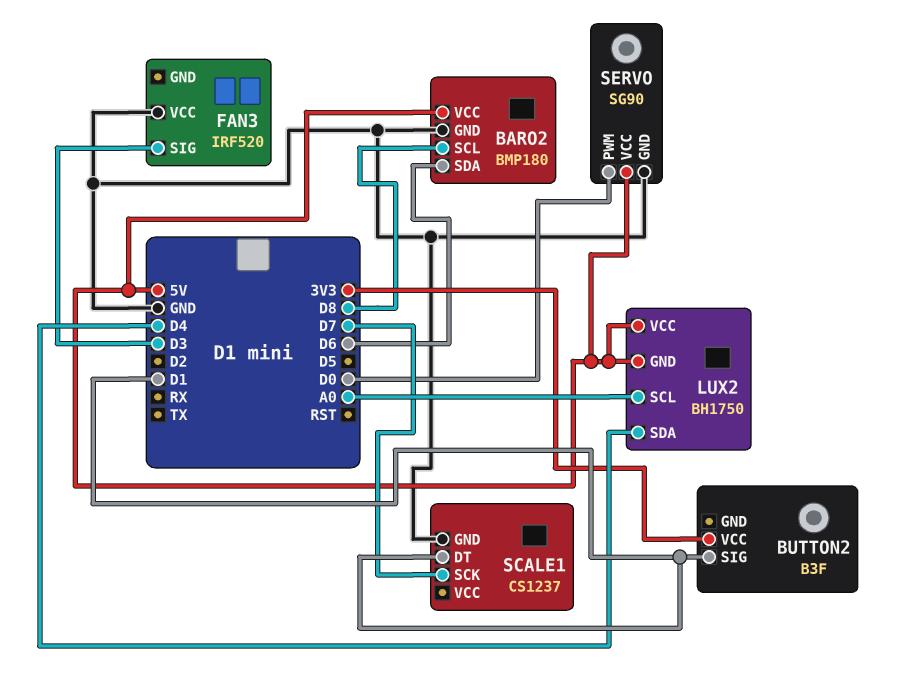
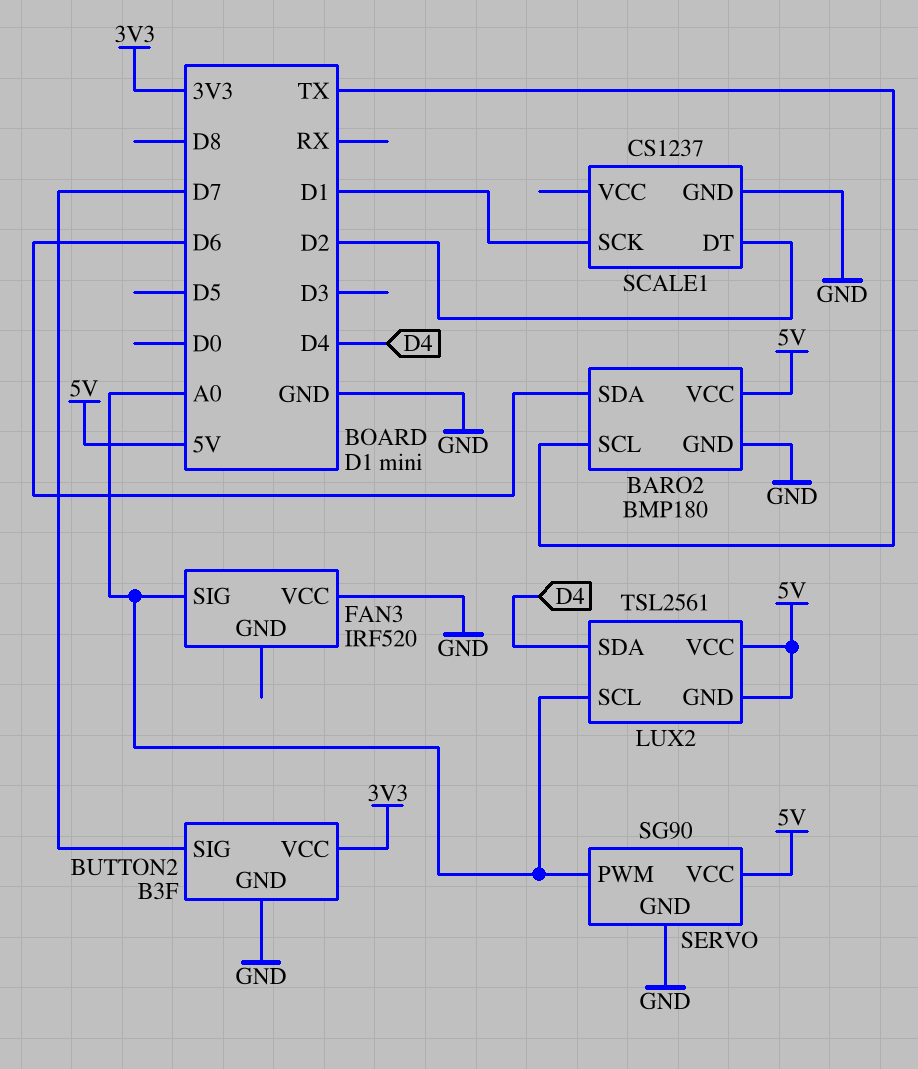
BARO2 pin SCL: D8 -> TX
BUTTON2 pin GND: none -> GND
BUTTON2 pin SIG: D1 -> D7
FAN3 pin SIG: D3 -> A0
LUX2: BH1750 -> TSL2561
SCALE1 pin DT: D1 -> D2
SCALE1 pin SCK: D7 -> D1
SERVO pin PWM: D0 -> A0

